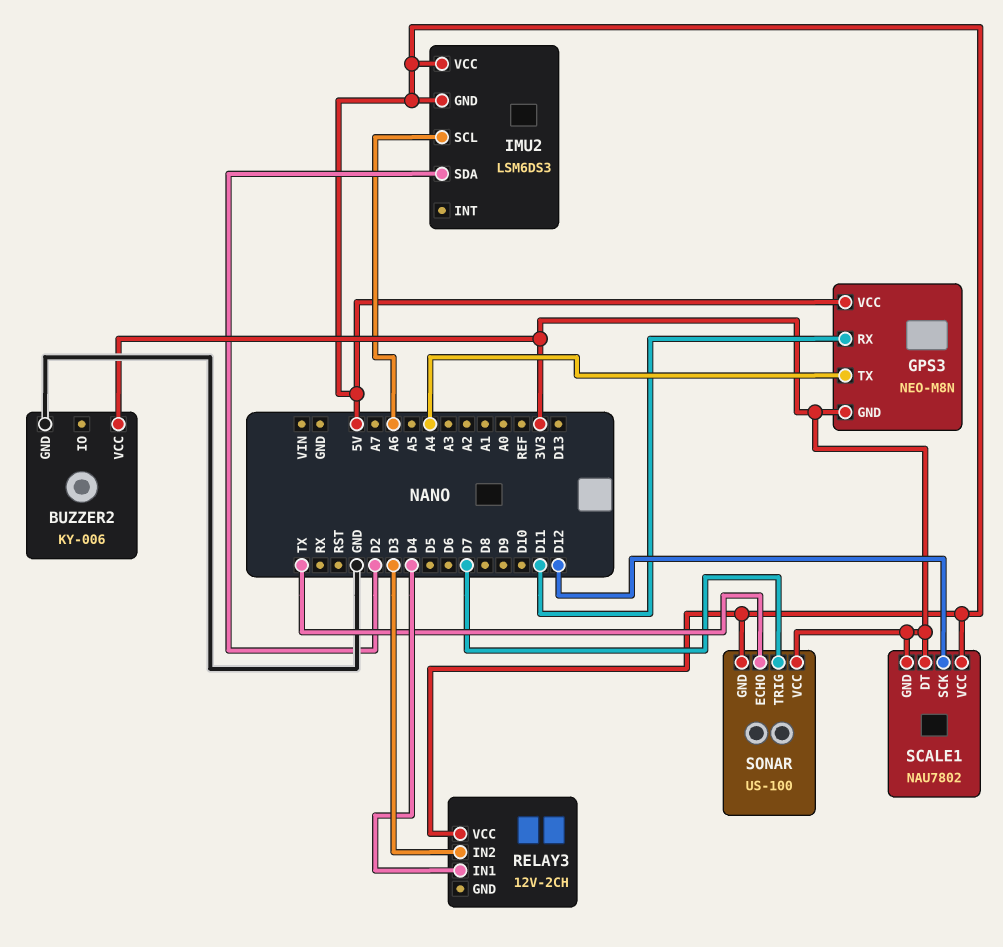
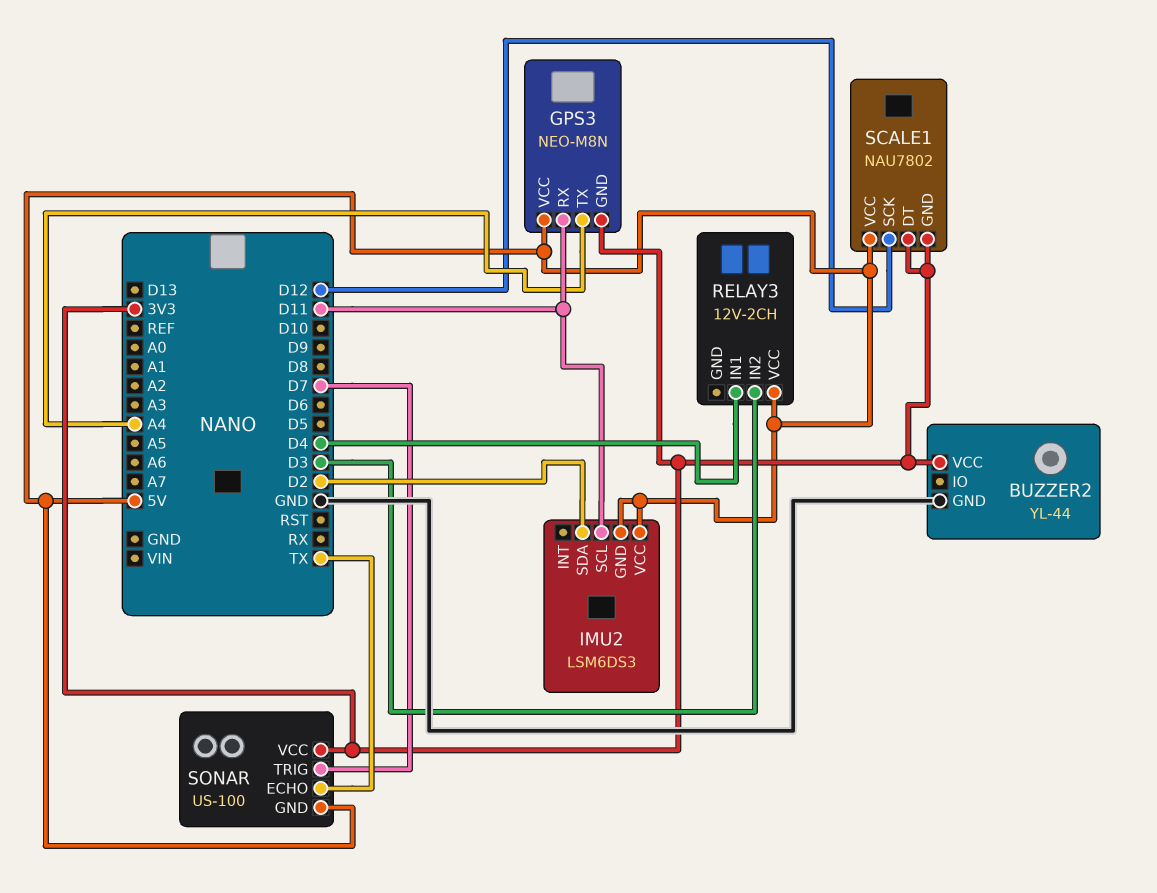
BUZZER2: KY-006 -> YL-44
IMU2 pin SCL: A6 -> D11

